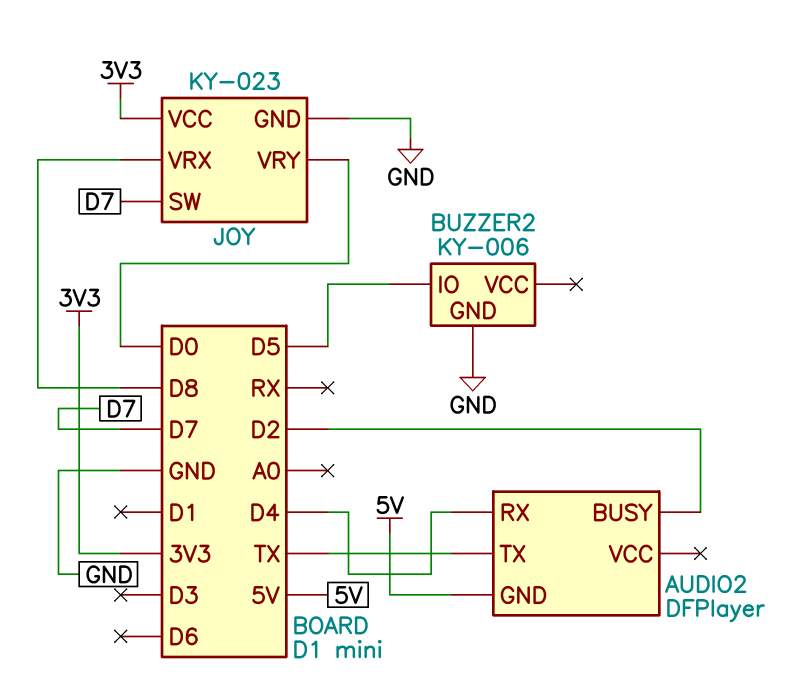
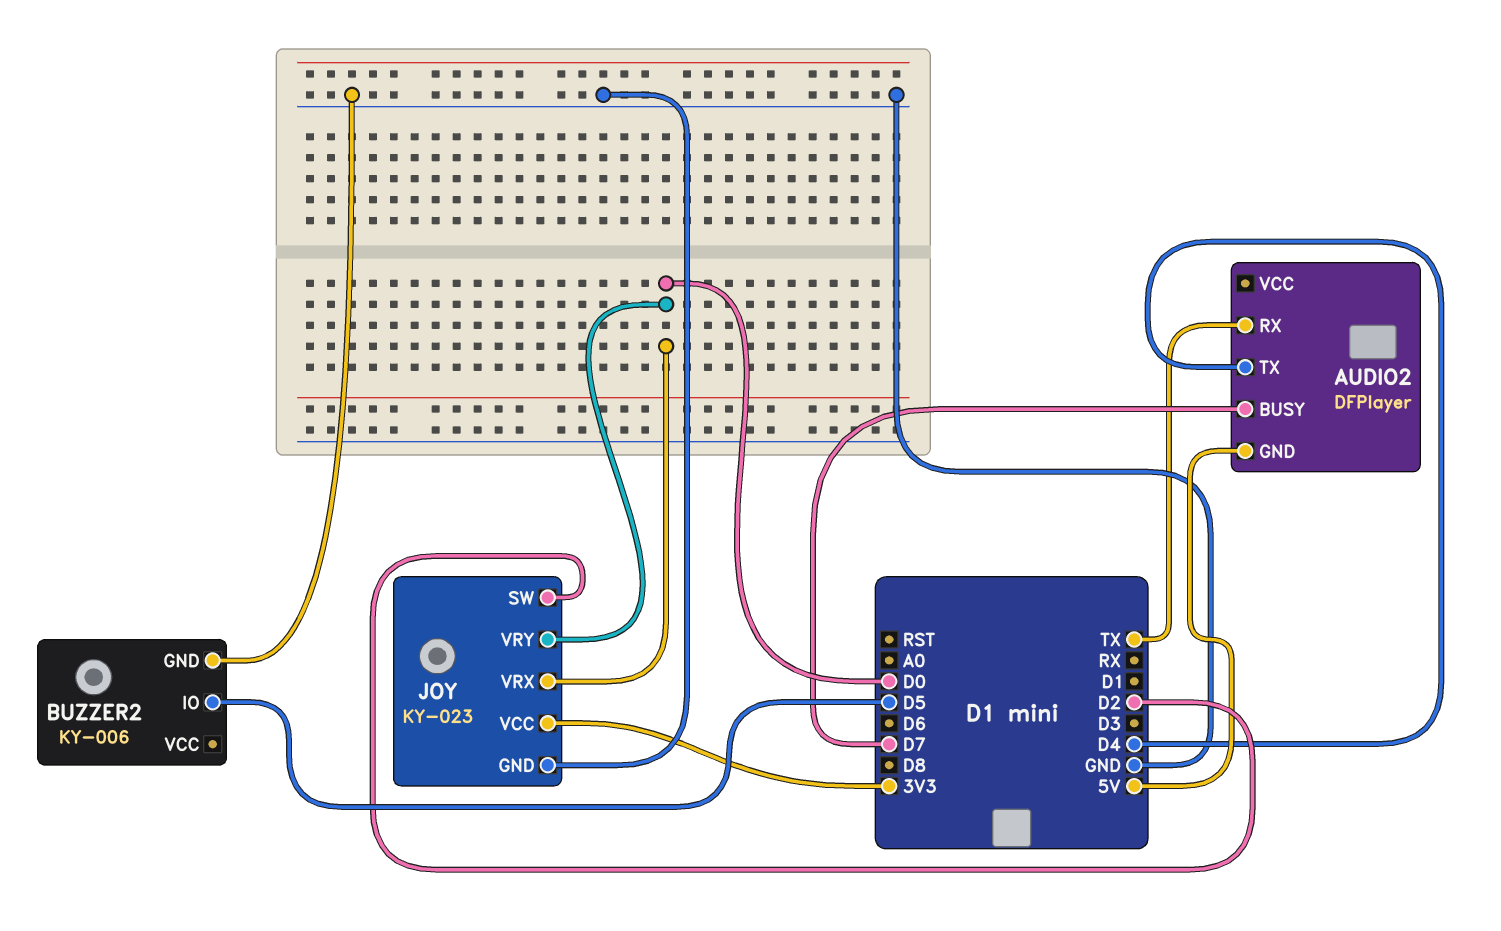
AUDIO2 pin BUSY: D2 -> D7
AUDIO2 pin RX: D4 -> TX
AUDIO2 pin TX: TX -> D4
JOY pin SW: D7 -> D2
JOY pin VRX: D8 -> D0

